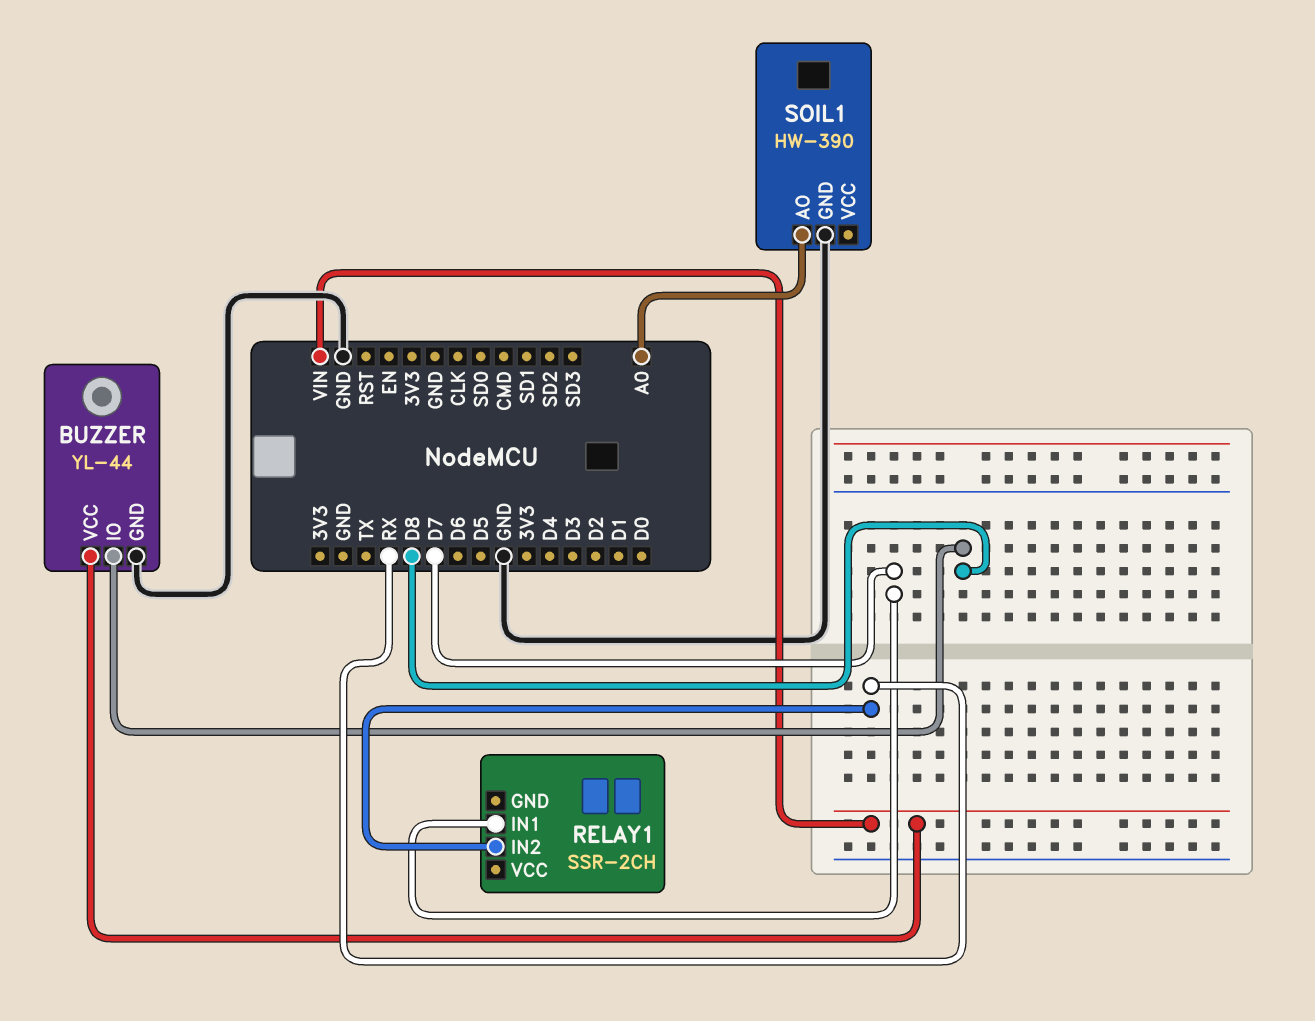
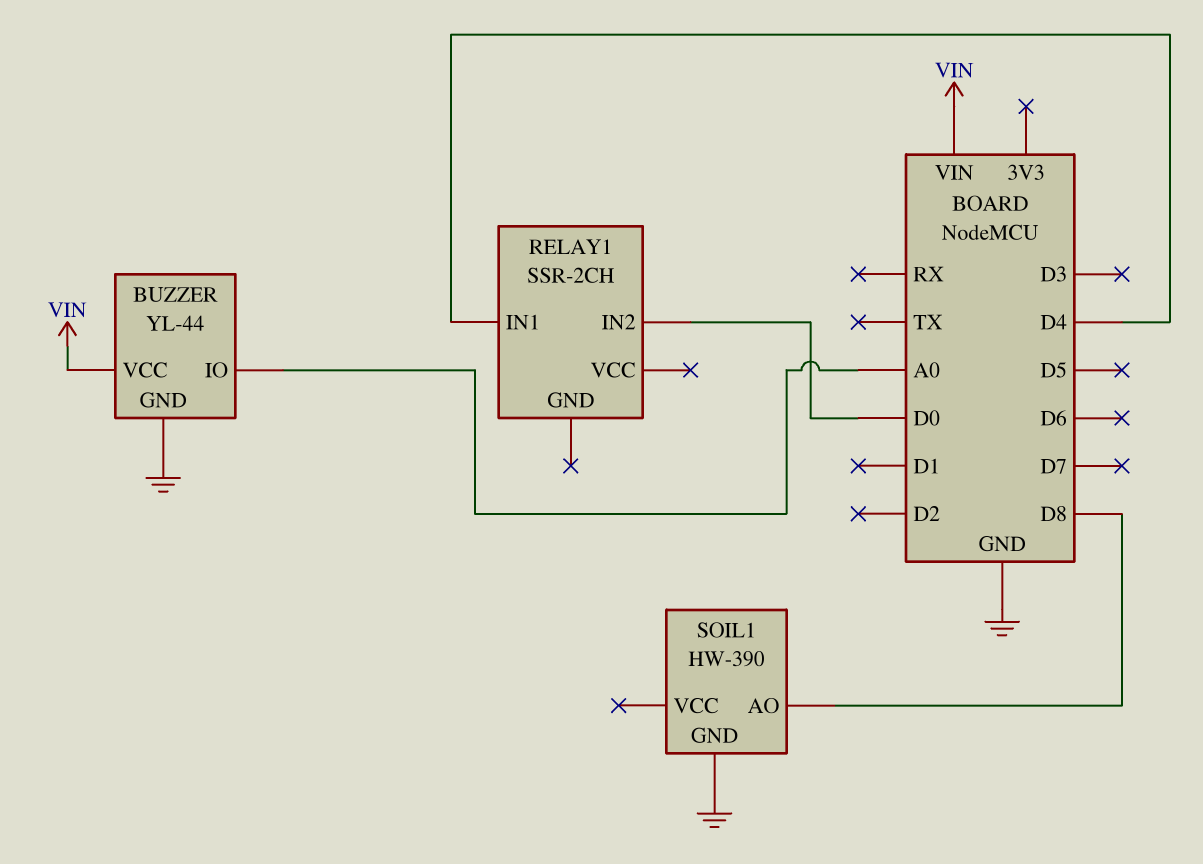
BUZZER pin IO: D8 -> A0
RELAY1 pin IN1: D7 -> D4
RELAY1 pin IN2: RX -> D0
SOIL1 pin AO: A0 -> D8

